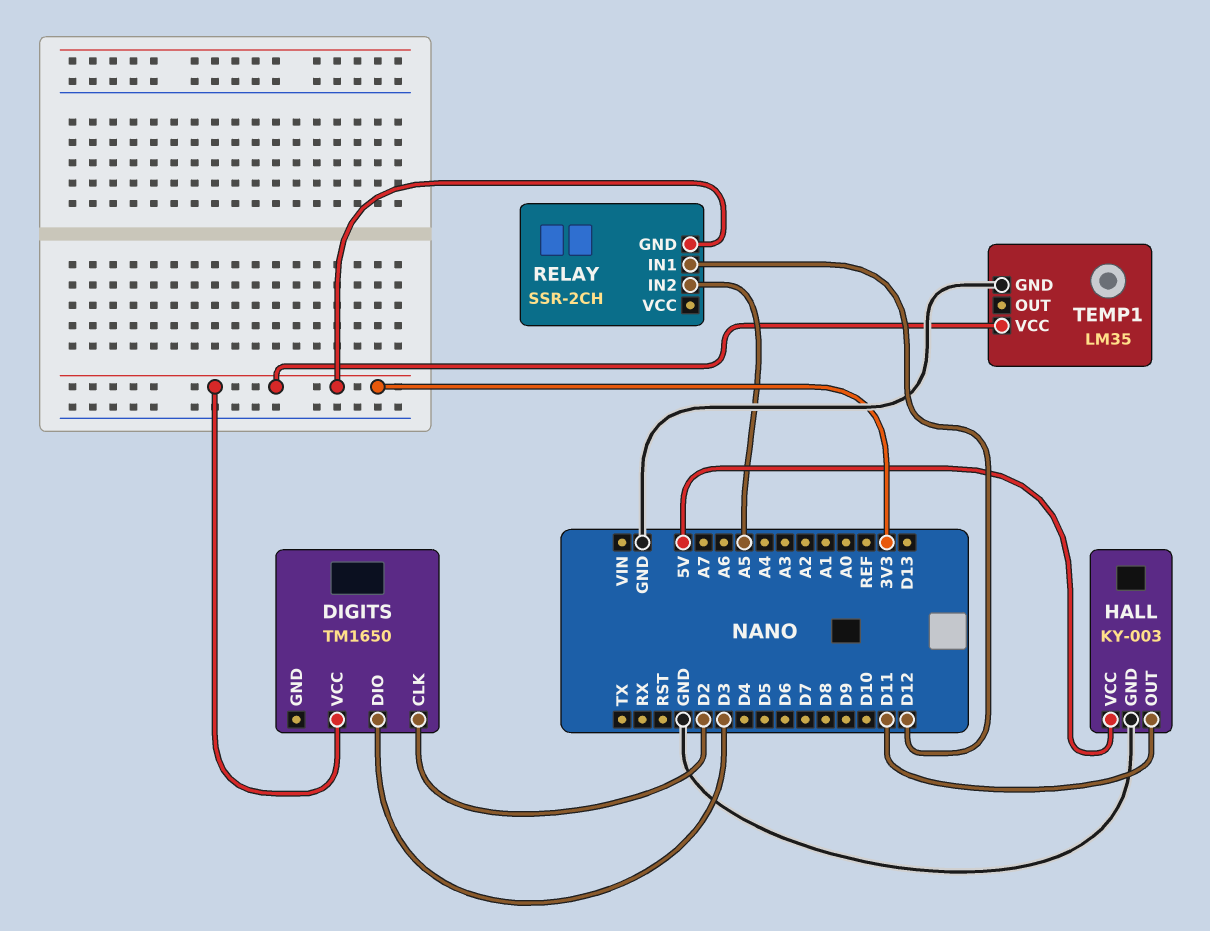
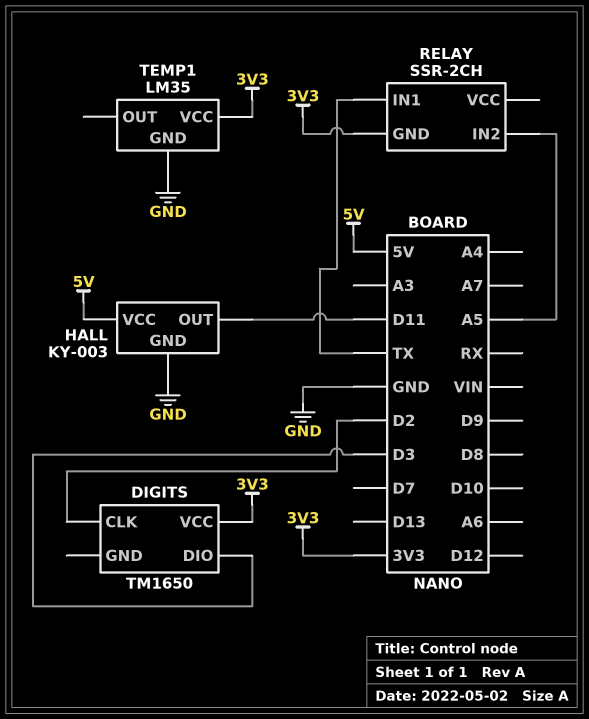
RELAY pin IN1: D12 -> TX

